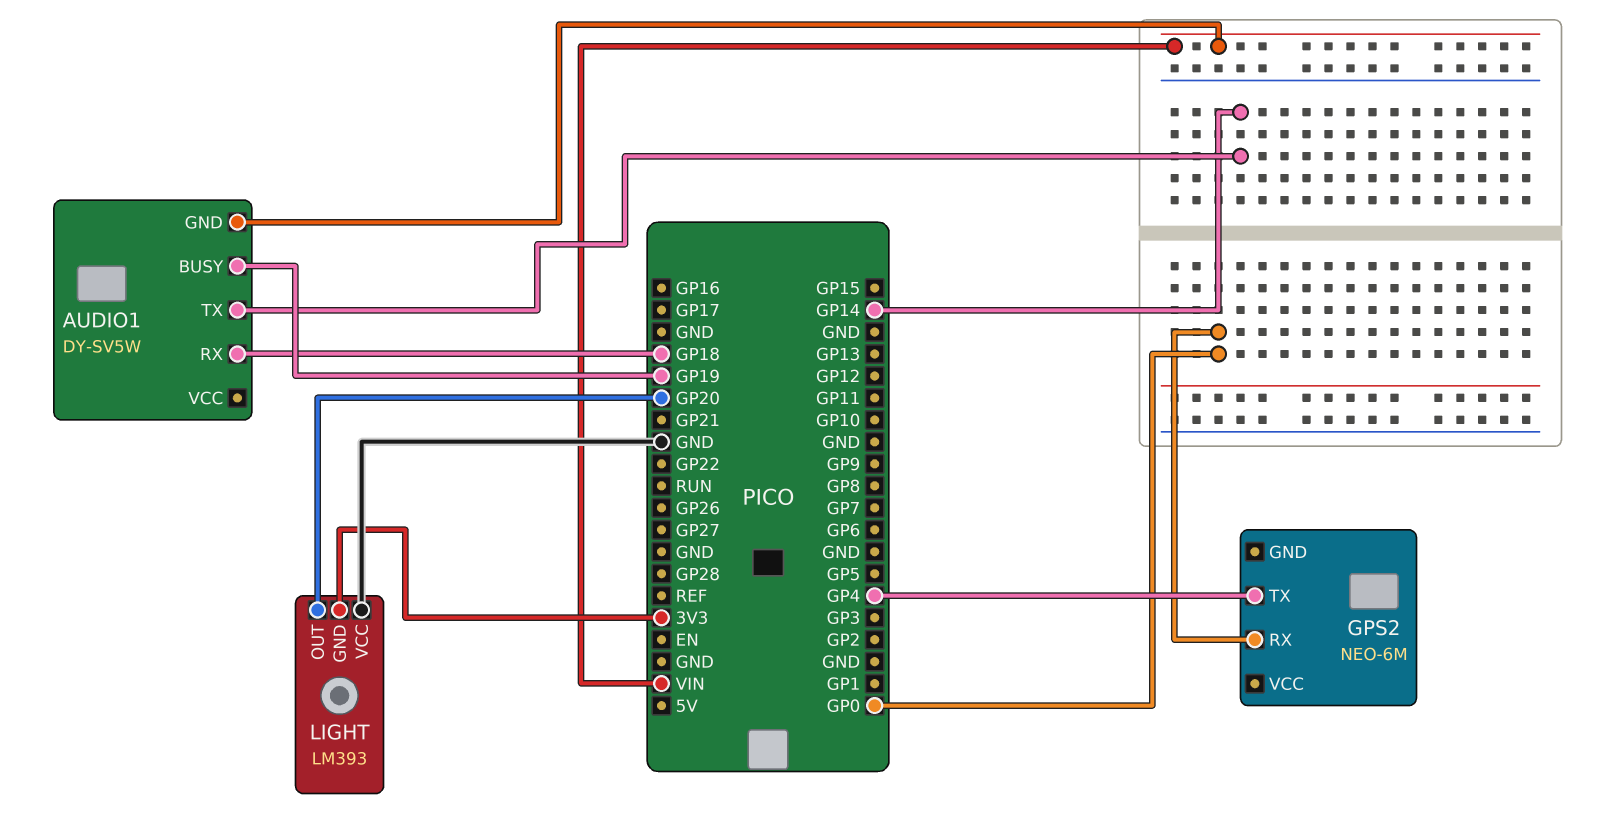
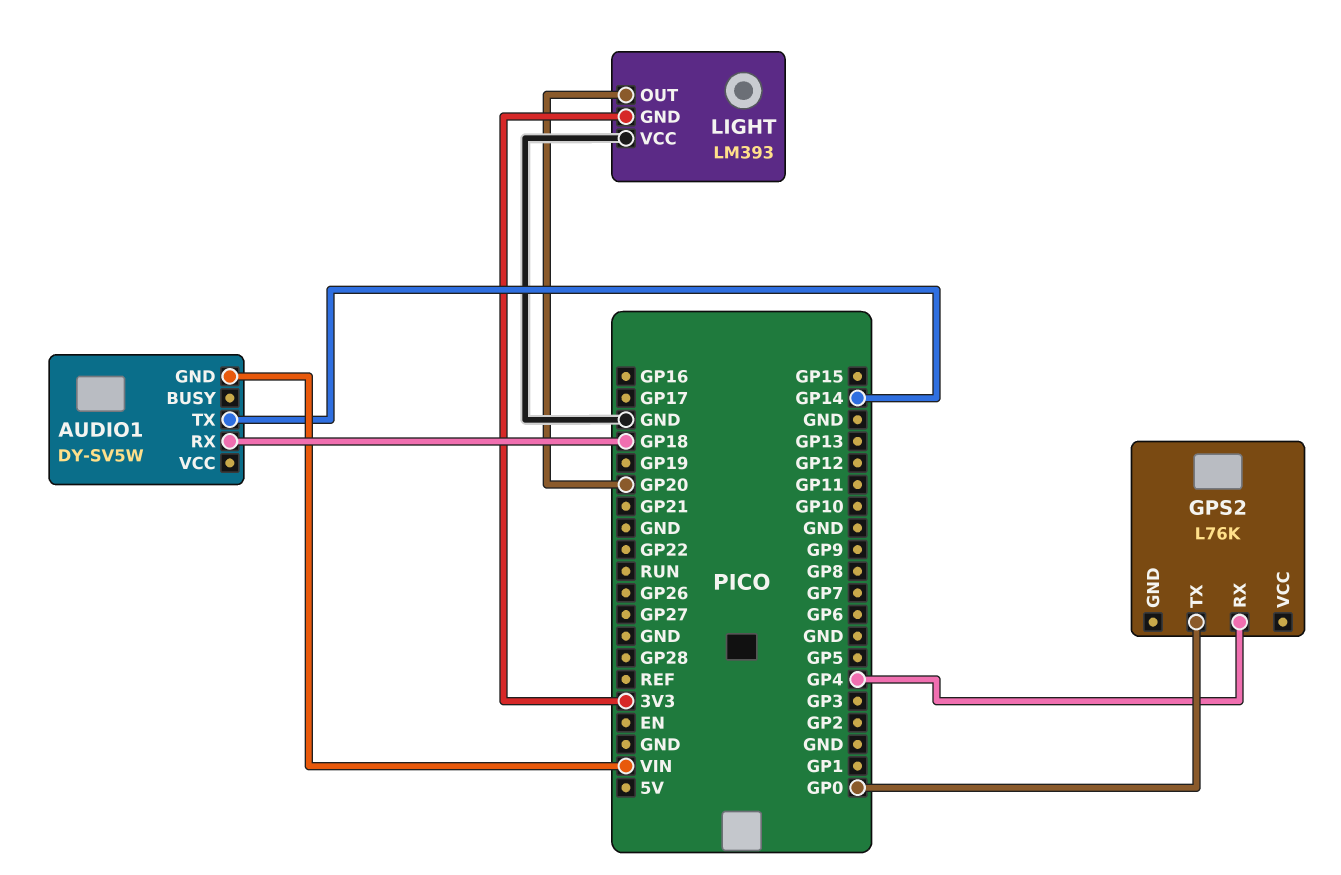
AUDIO1 pin BUSY: GP19 -> none
GPS2: NEO-6M -> L76K
GPS2 pin RX: GP0 -> GP4
GPS2 pin TX: GP4 -> GP0

